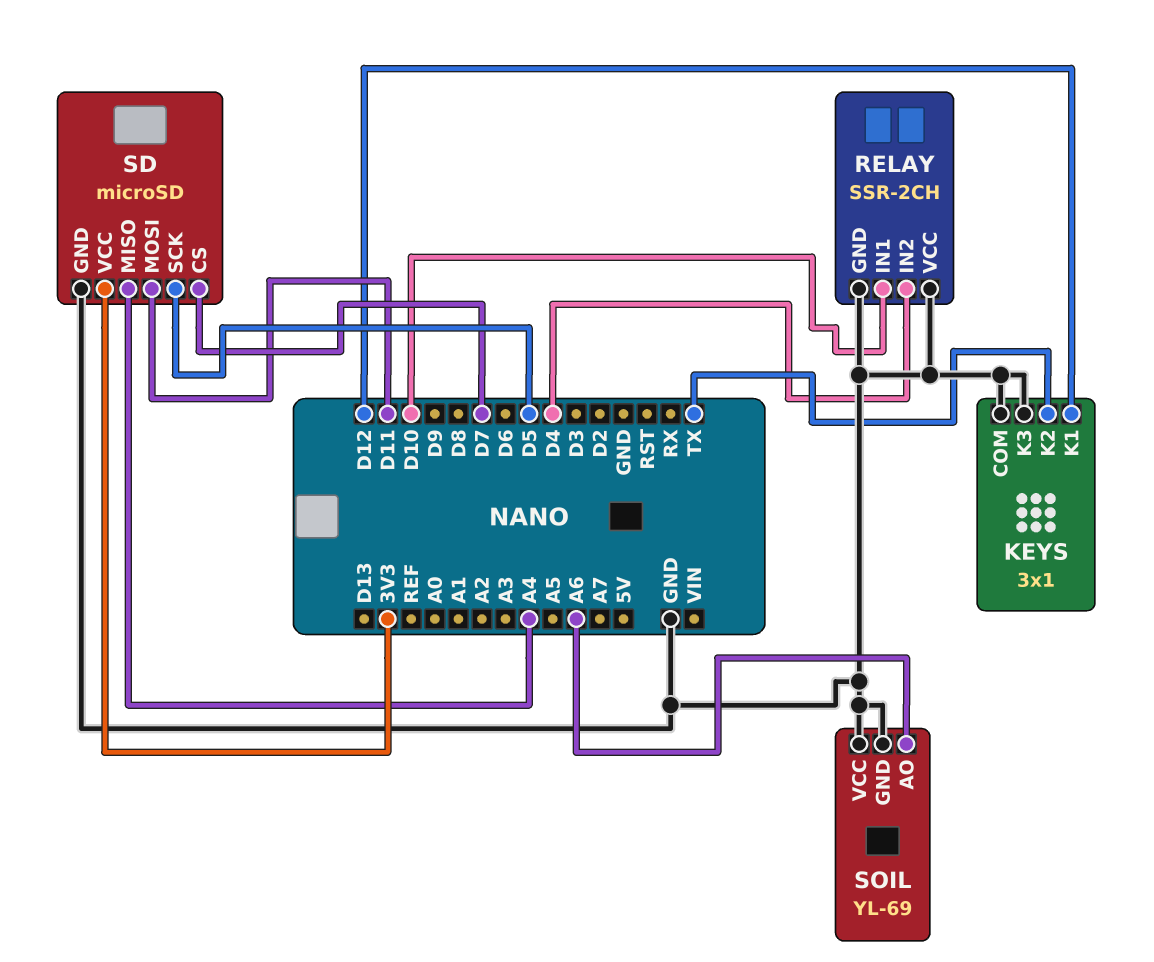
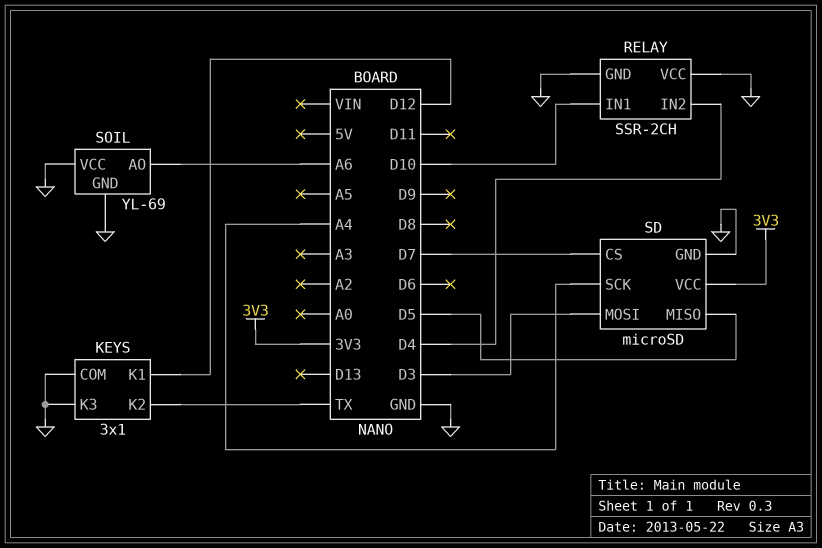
SD pin MISO: A4 -> D5
SD pin MOSI: D11 -> D3
SD pin SCK: D5 -> A4

